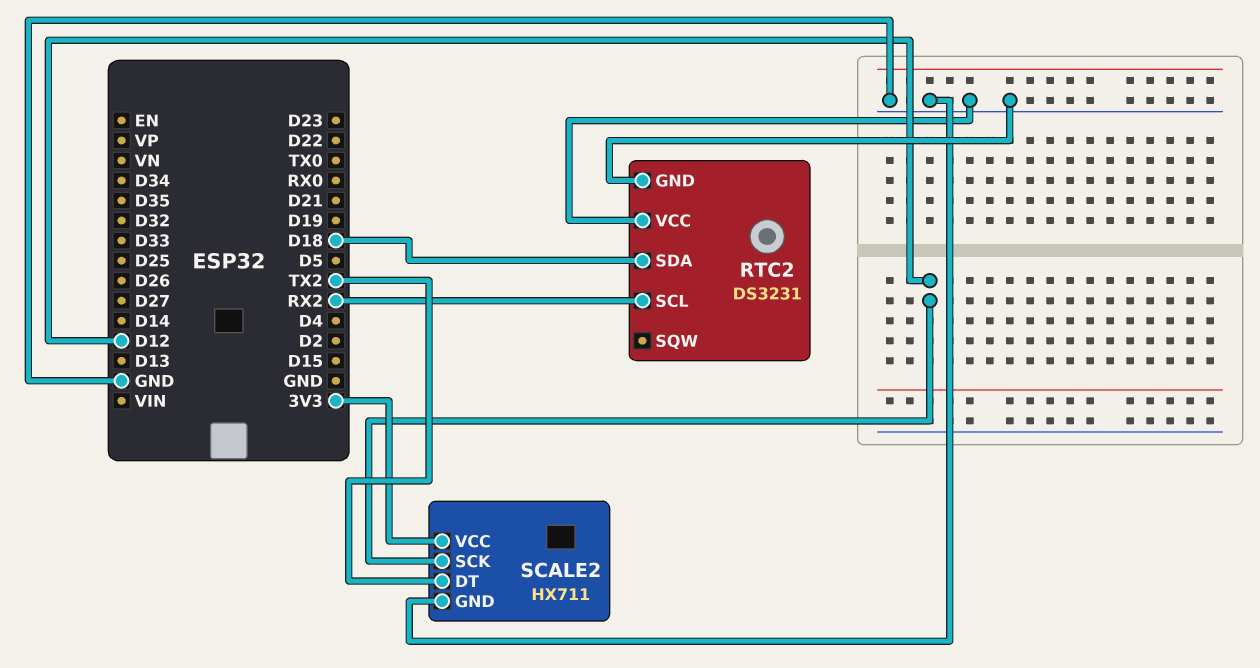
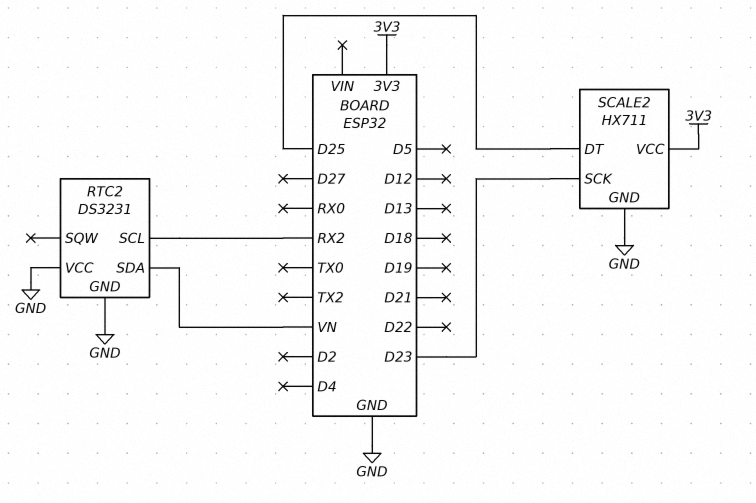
RTC2 pin SDA: D18 -> VN
SCALE2 pin DT: TX2 -> D25
SCALE2 pin SCK: D12 -> D23

